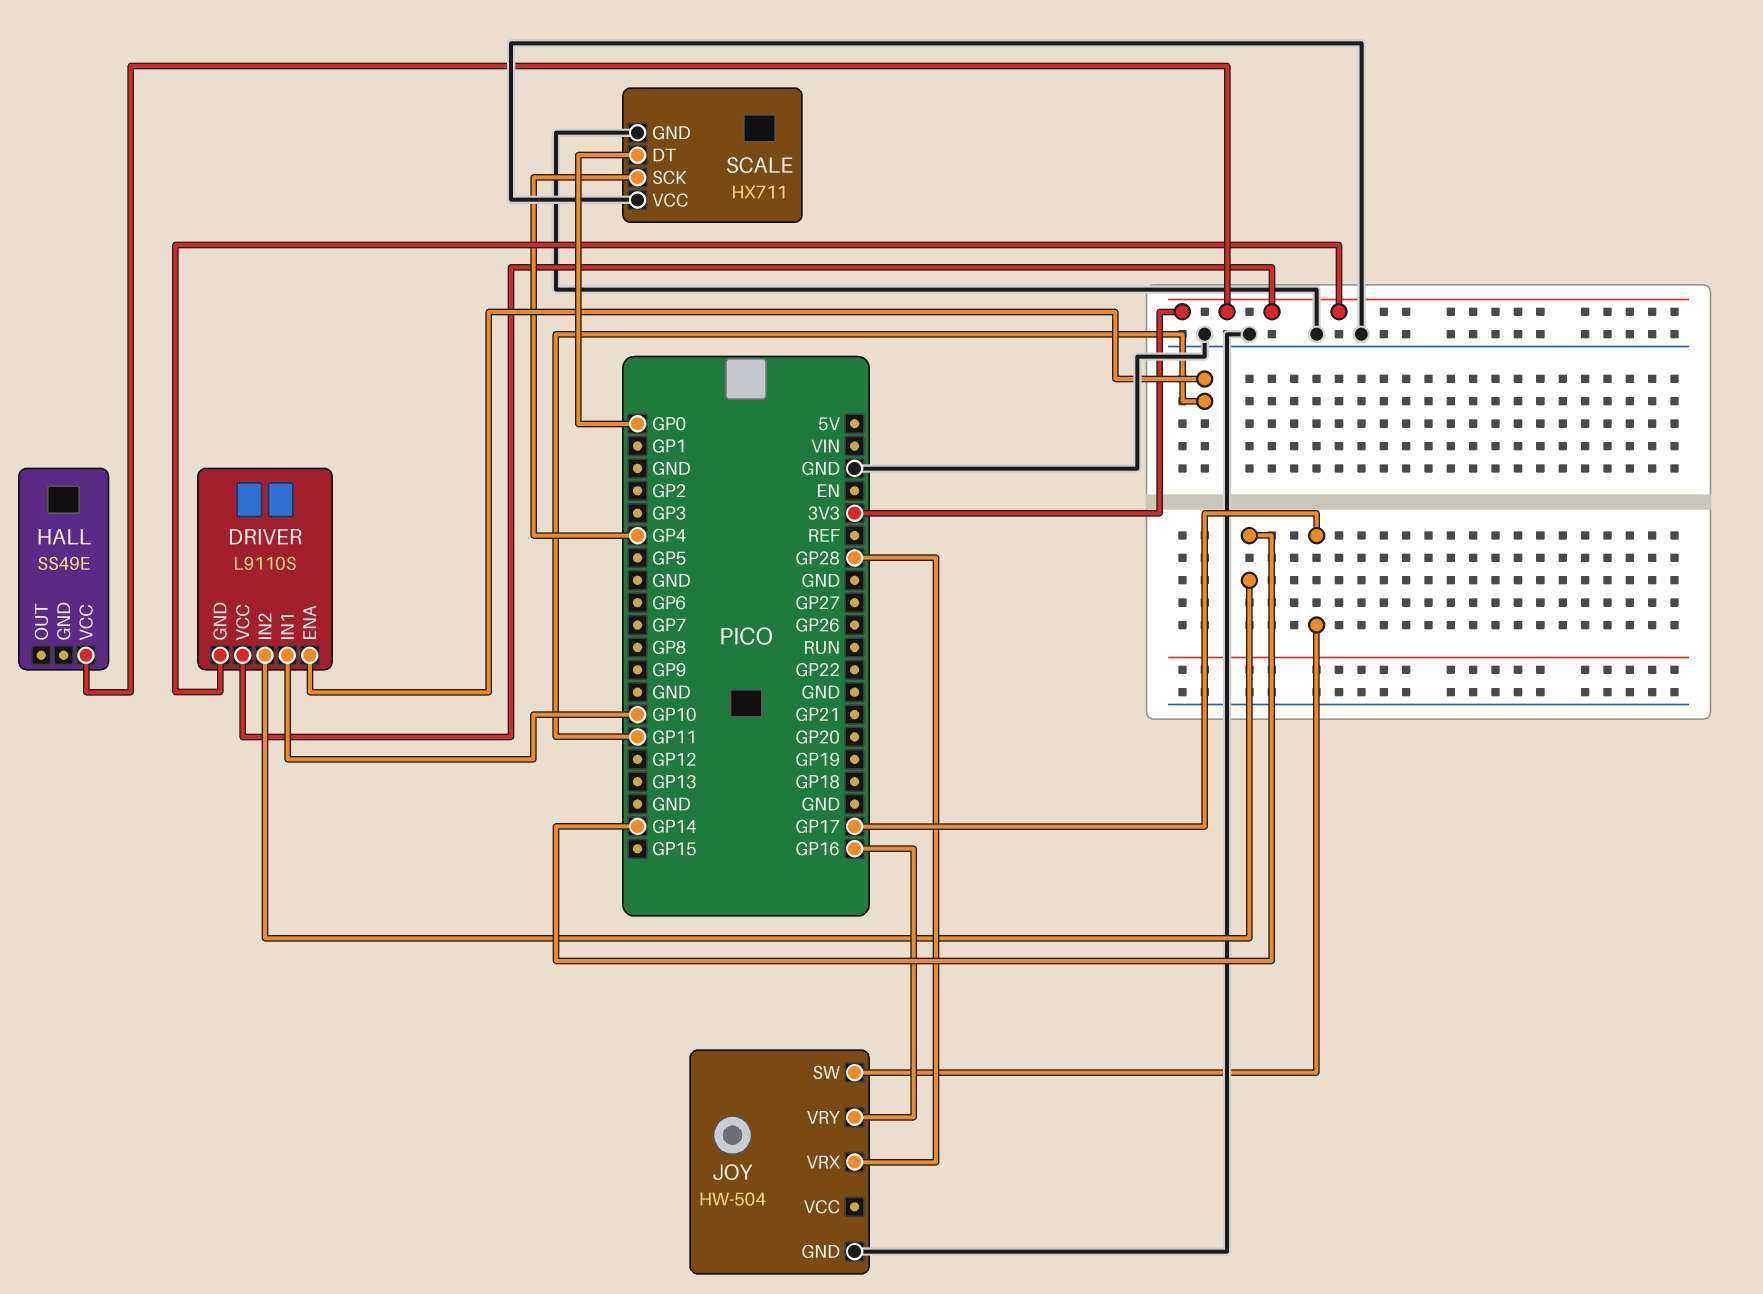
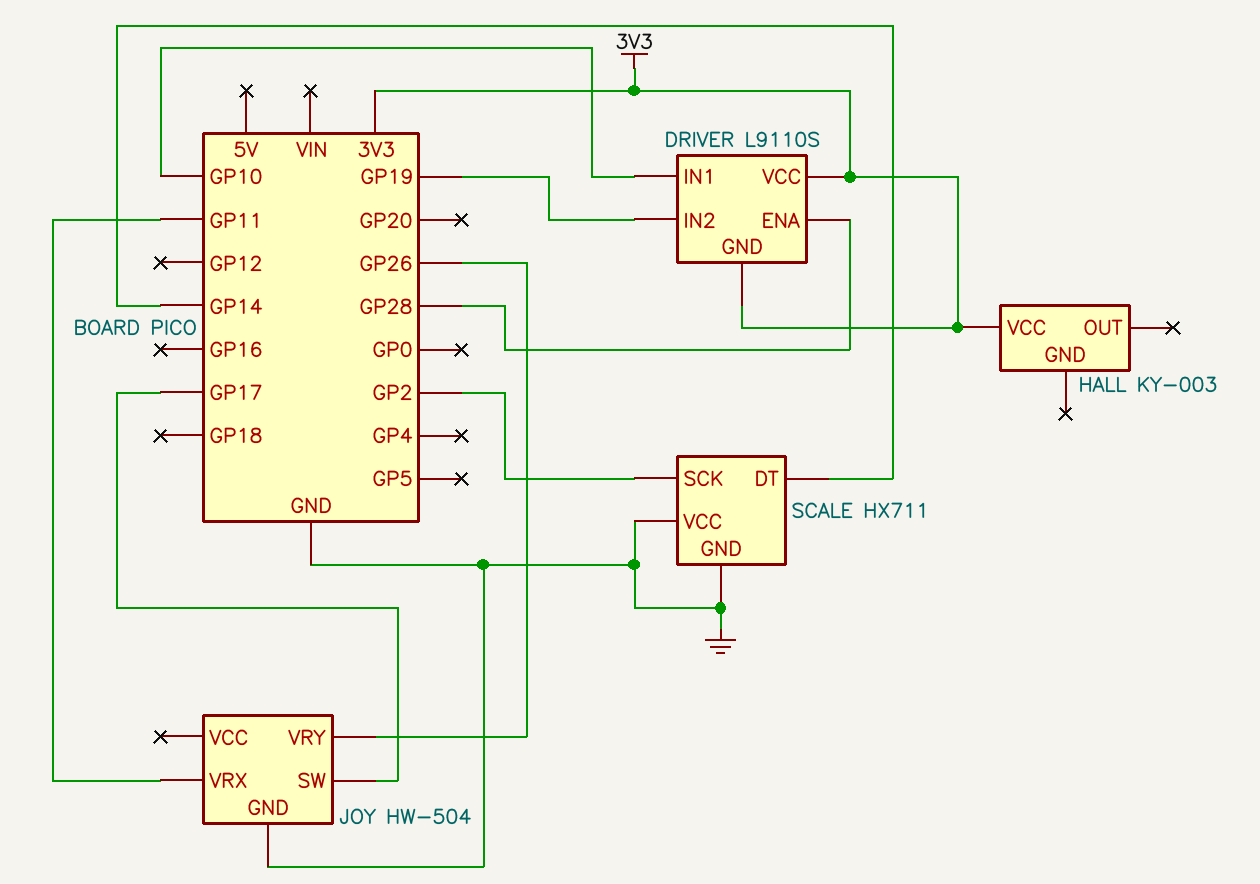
DRIVER pin ENA: GP11 -> GP28
DRIVER pin IN2: GP14 -> GP19
HALL: SS49E -> KY-003
JOY pin VRX: GP28 -> GP11
JOY pin VRY: GP16 -> GP26
SCALE pin DT: GP0 -> GP14
SCALE pin SCK: GP4 -> GP2

